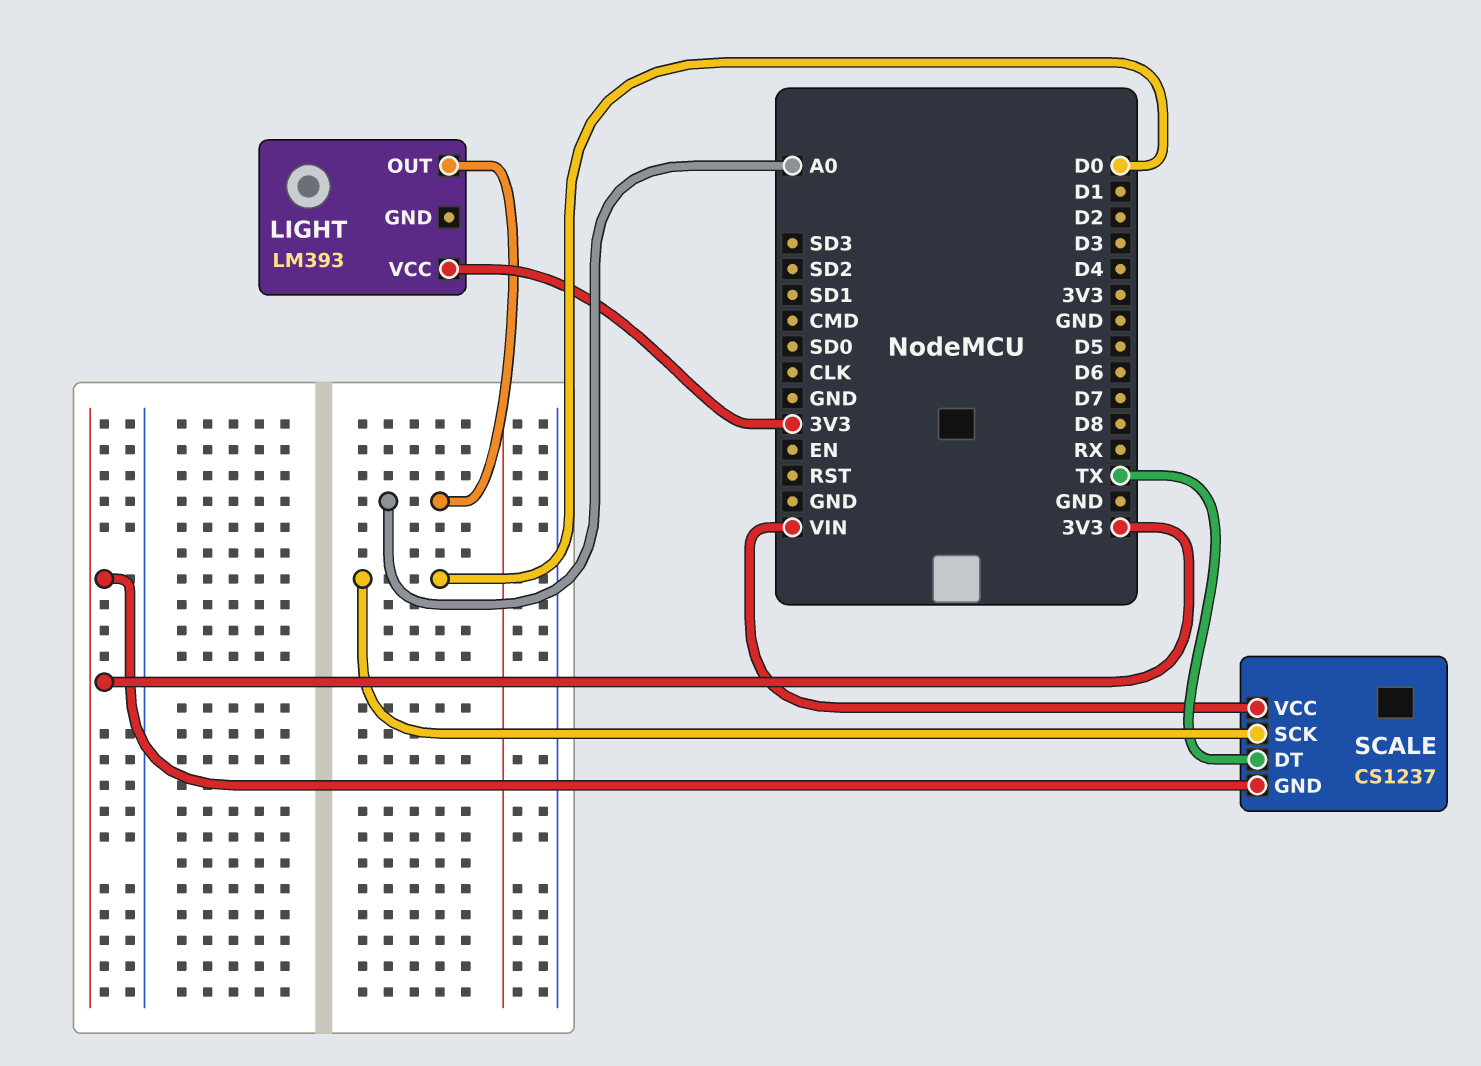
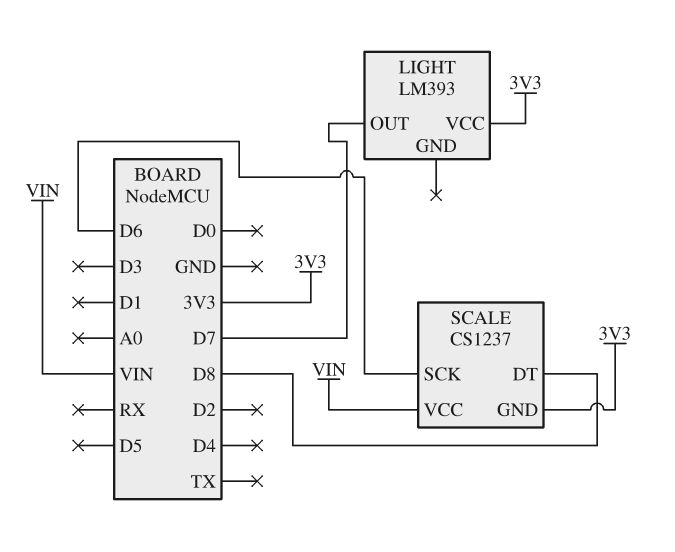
LIGHT pin OUT: A0 -> D7
SCALE pin DT: TX -> D8
SCALE pin SCK: D0 -> D6

